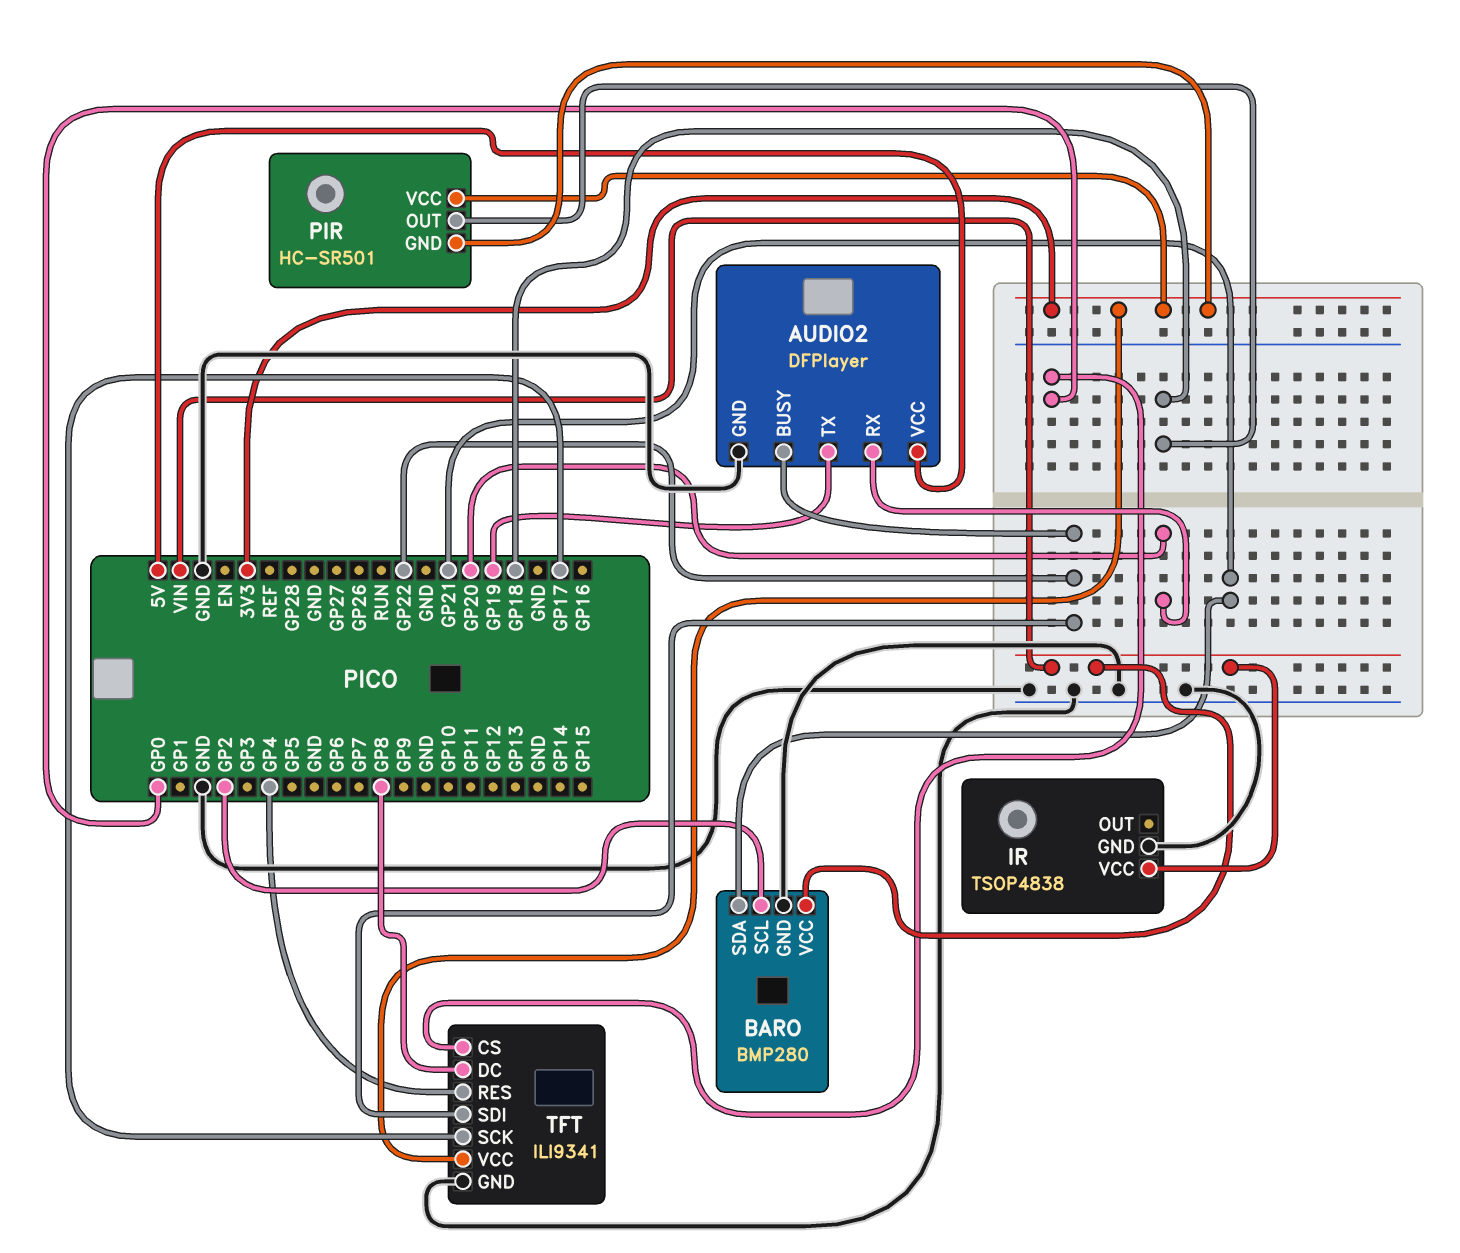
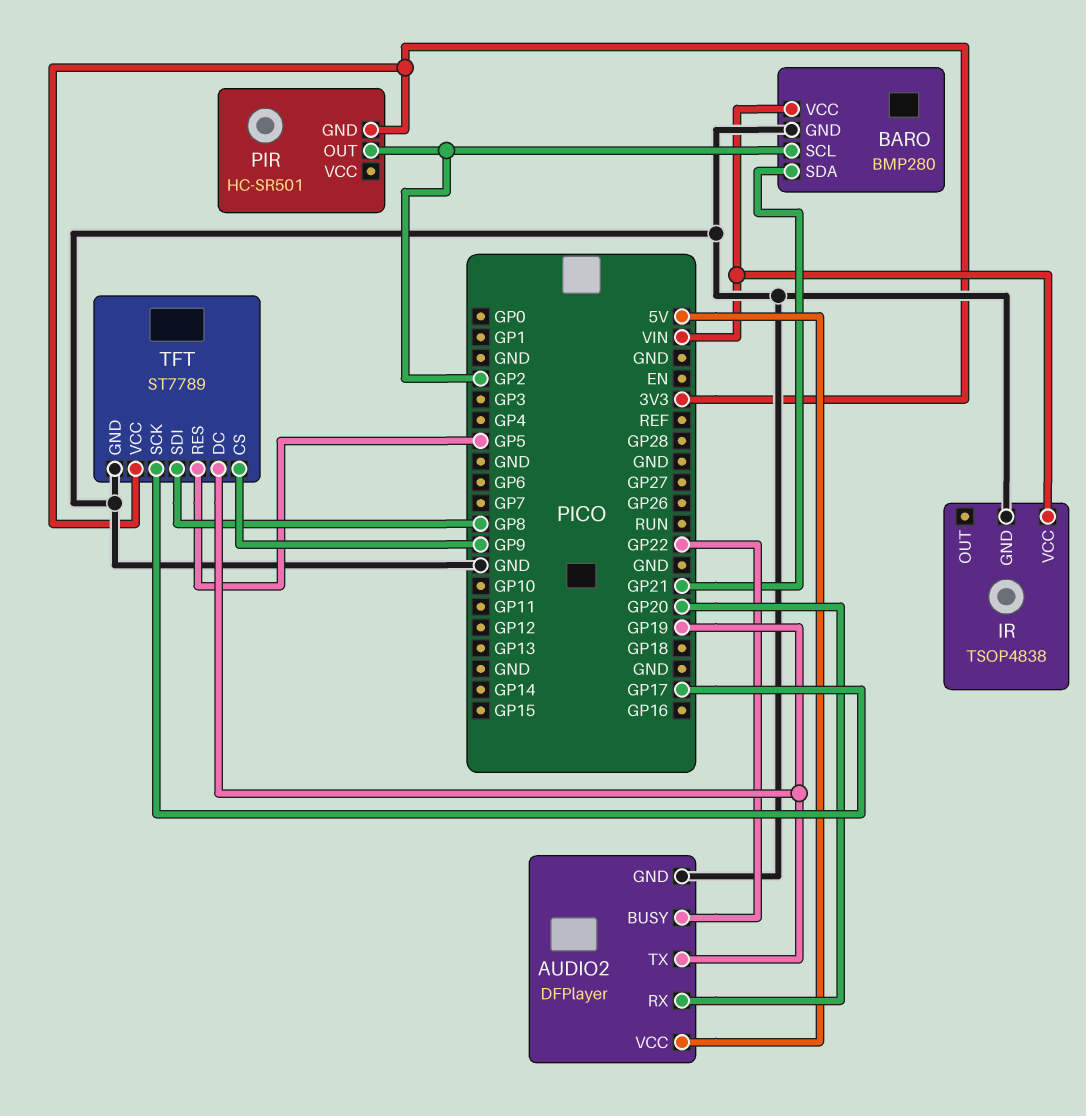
PIR pin OUT: GP18 -> GP2
PIR pin VCC: 3V3 -> none
TFT: ILI9341 -> ST7789
TFT pin CS: GP0 -> GP9
TFT pin DC: GP8 -> GP19
TFT pin RES: GP4 -> GP5
TFT pin SDI: GP22 -> GP8

